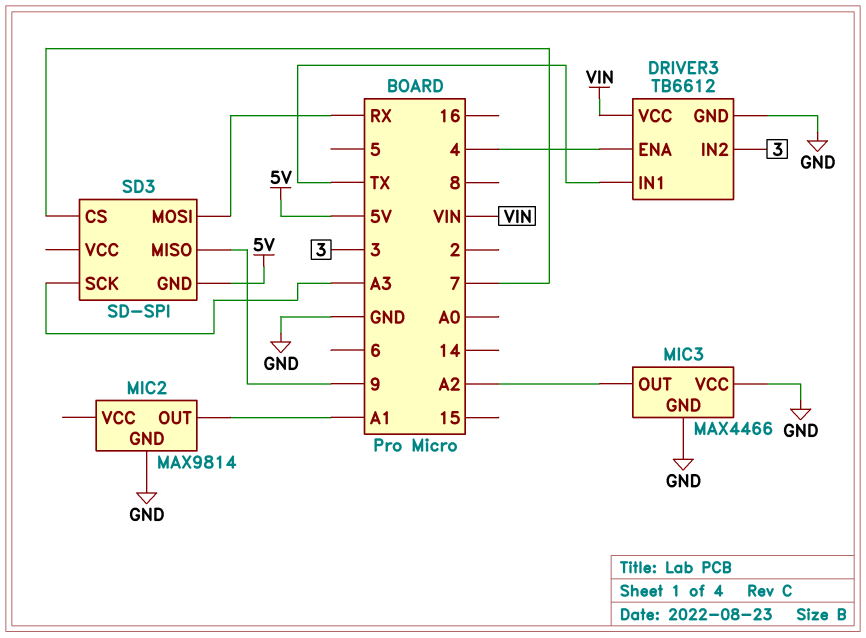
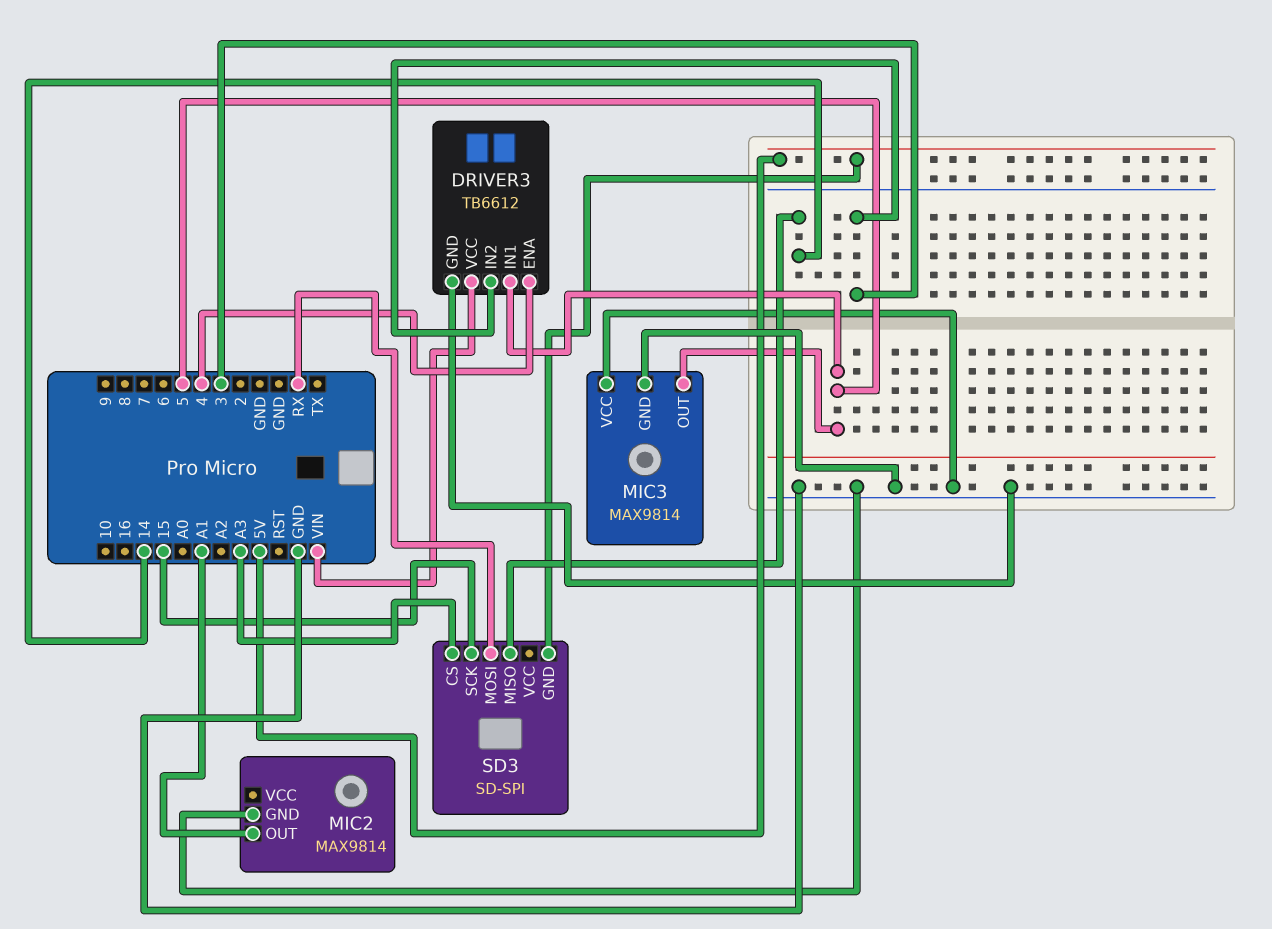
DRIVER3 pin IN1: TX -> 5
MIC3: MAX4466 -> MAX9814
MIC3 pin OUT: A2 -> 5
SD3 pin CS: 7 -> A3
SD3 pin MISO: 9 -> 14
SD3 pin SCK: A3 -> 15

